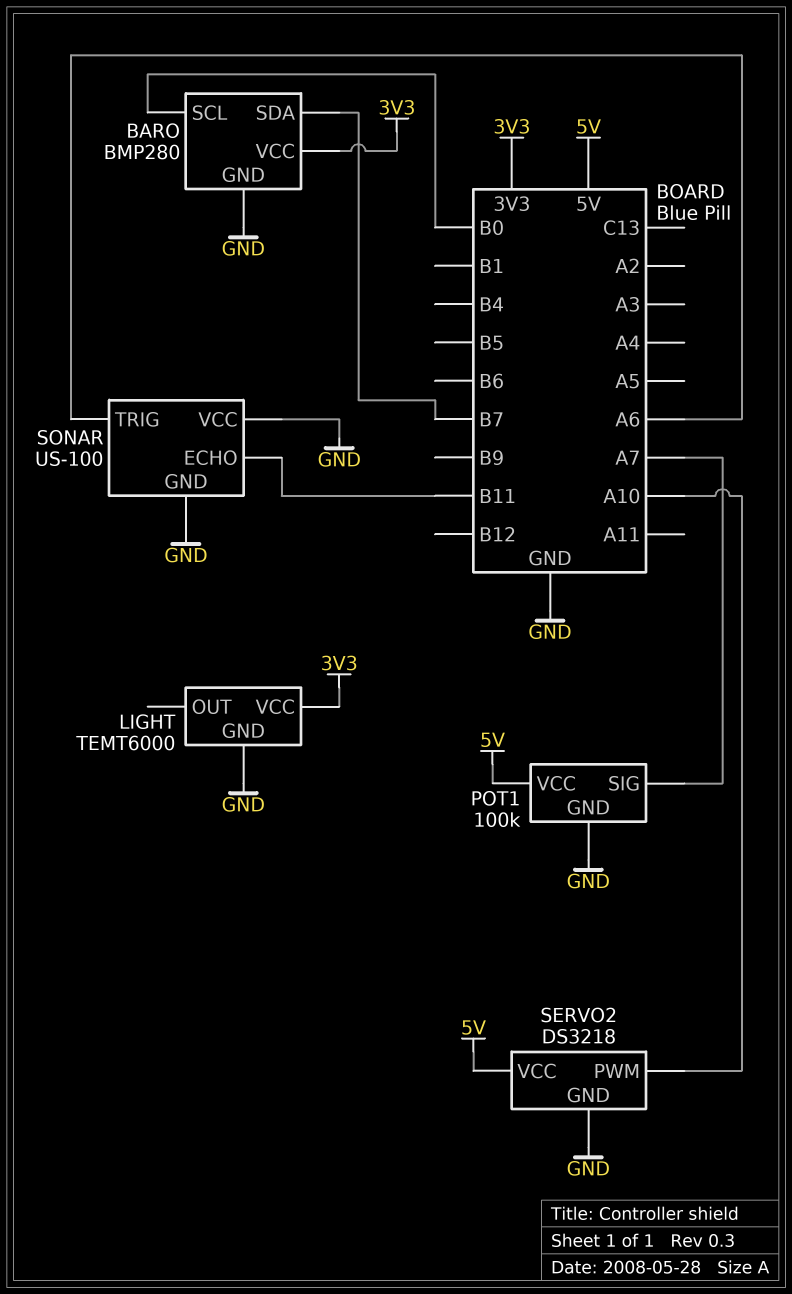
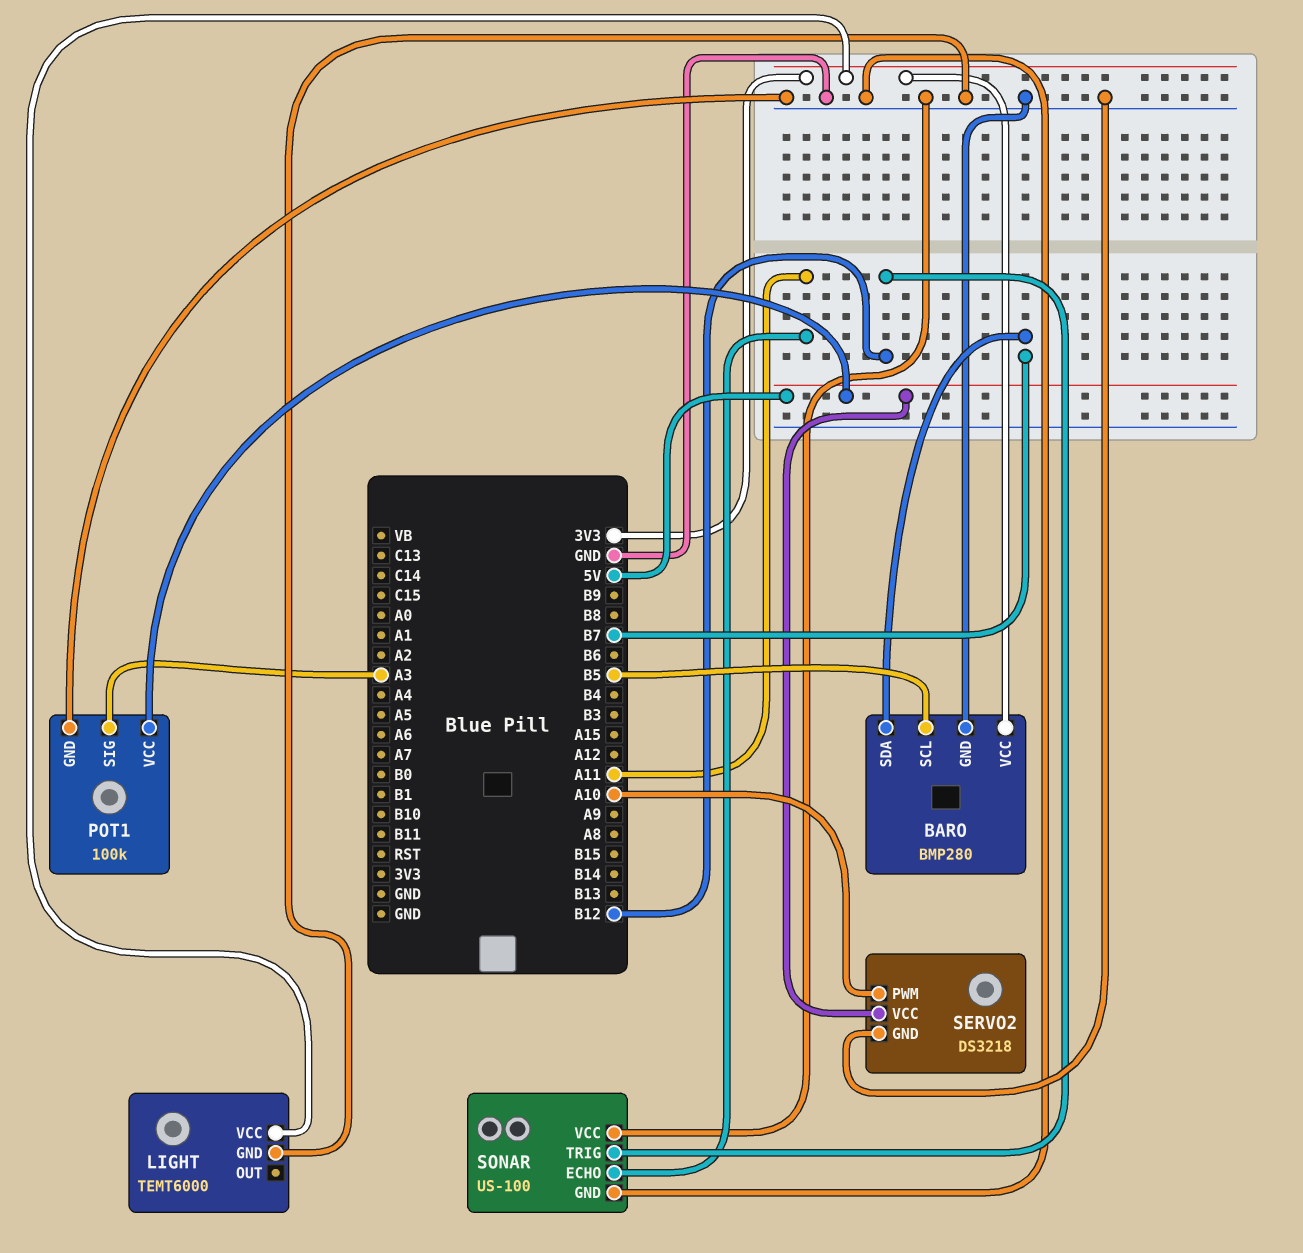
BARO pin SCL: B0 -> B5
POT1 pin SIG: A7 -> A3
SONAR pin ECHO: B11 -> A11
SONAR pin TRIG: A6 -> B12

